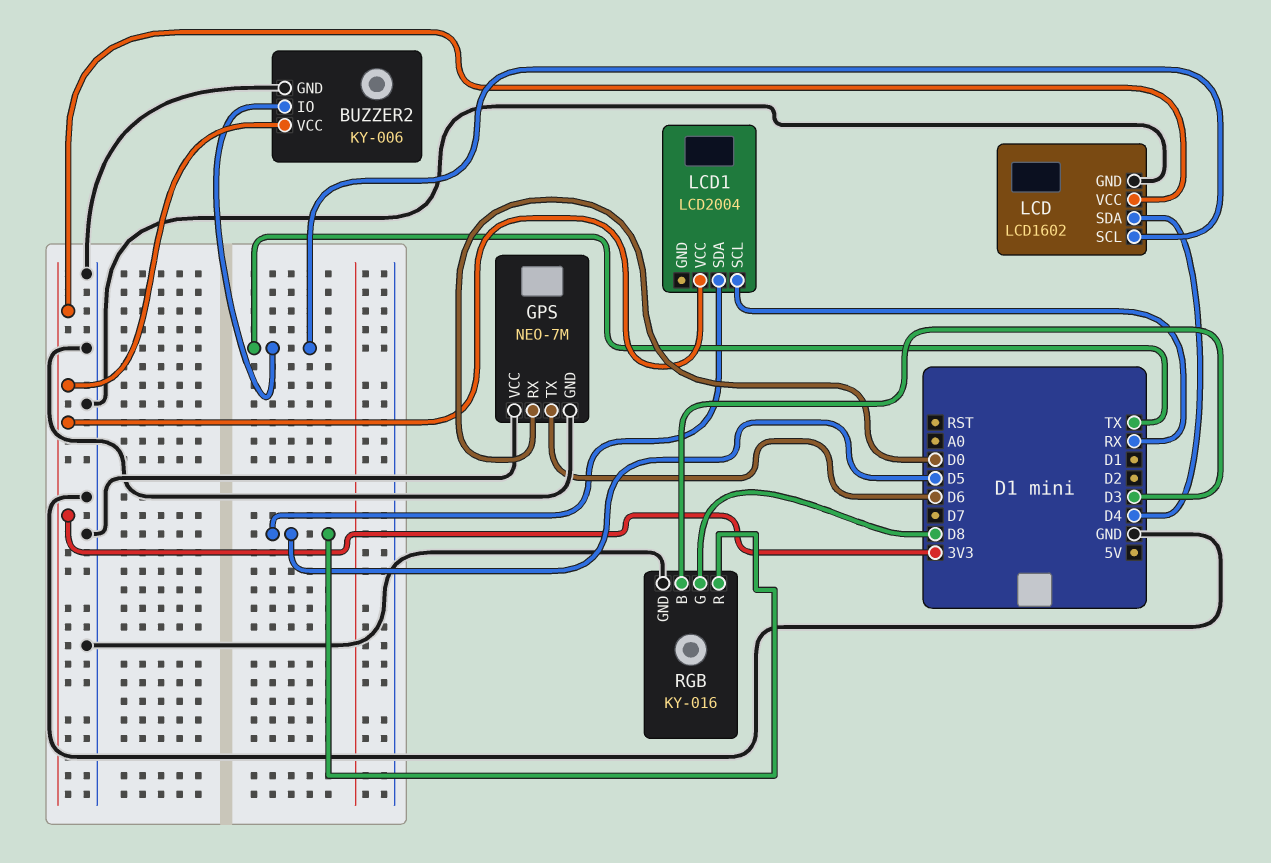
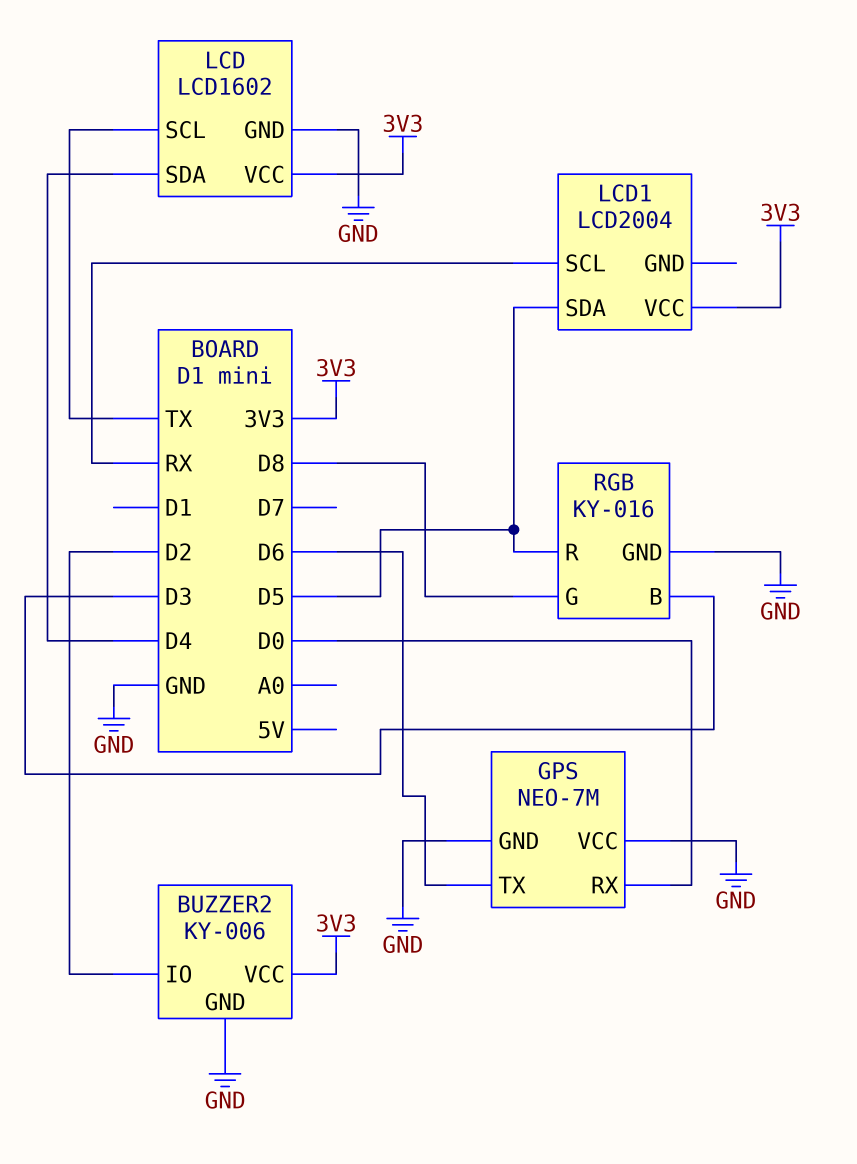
BUZZER2 pin IO: TX -> D2

